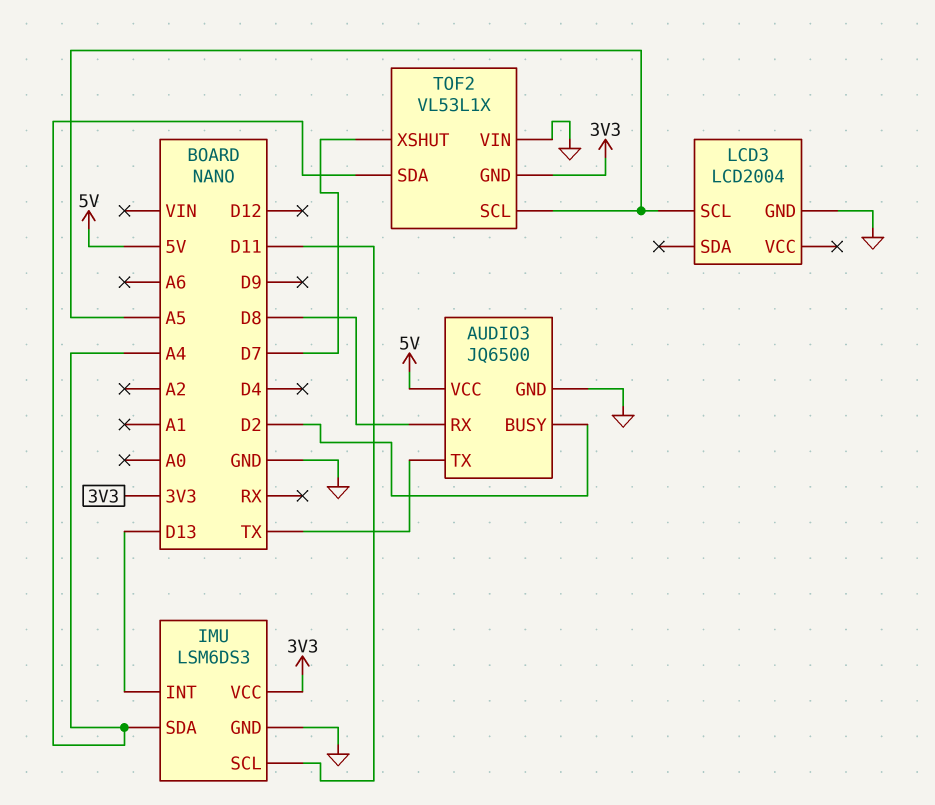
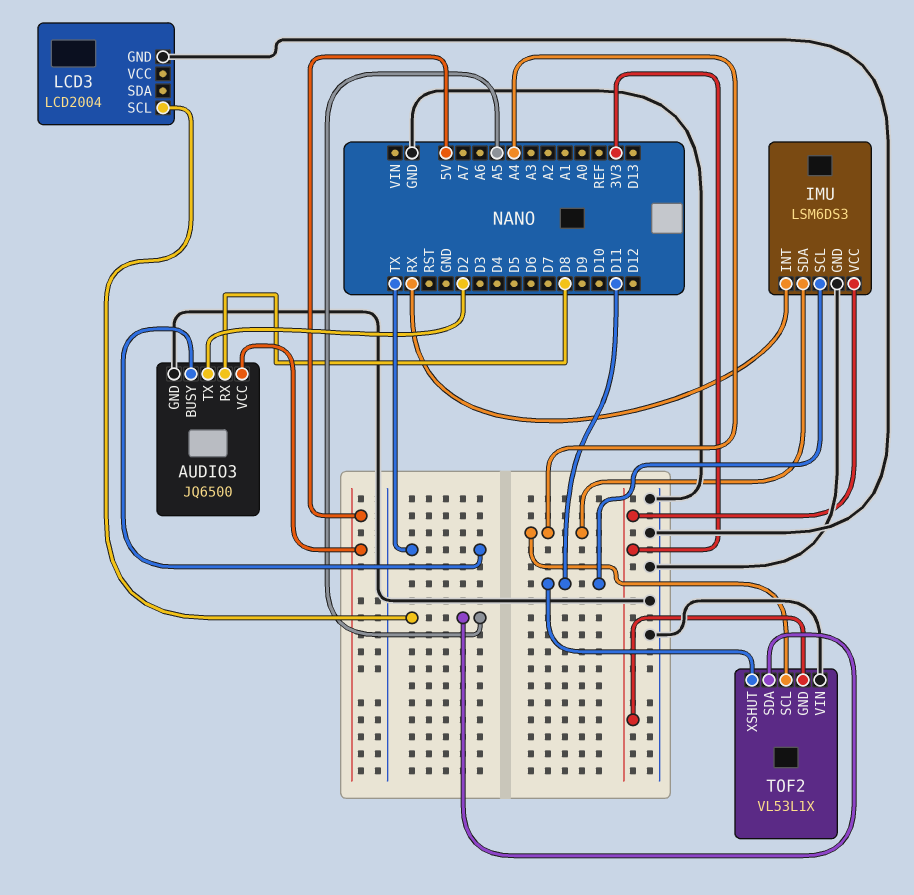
AUDIO3 pin BUSY: D2 -> TX
AUDIO3 pin TX: TX -> D2
IMU pin INT: D13 -> RX
TOF2 pin SCL: A5 -> A4
TOF2 pin SDA: A4 -> A5
TOF2 pin XSHUT: D7 -> D11

